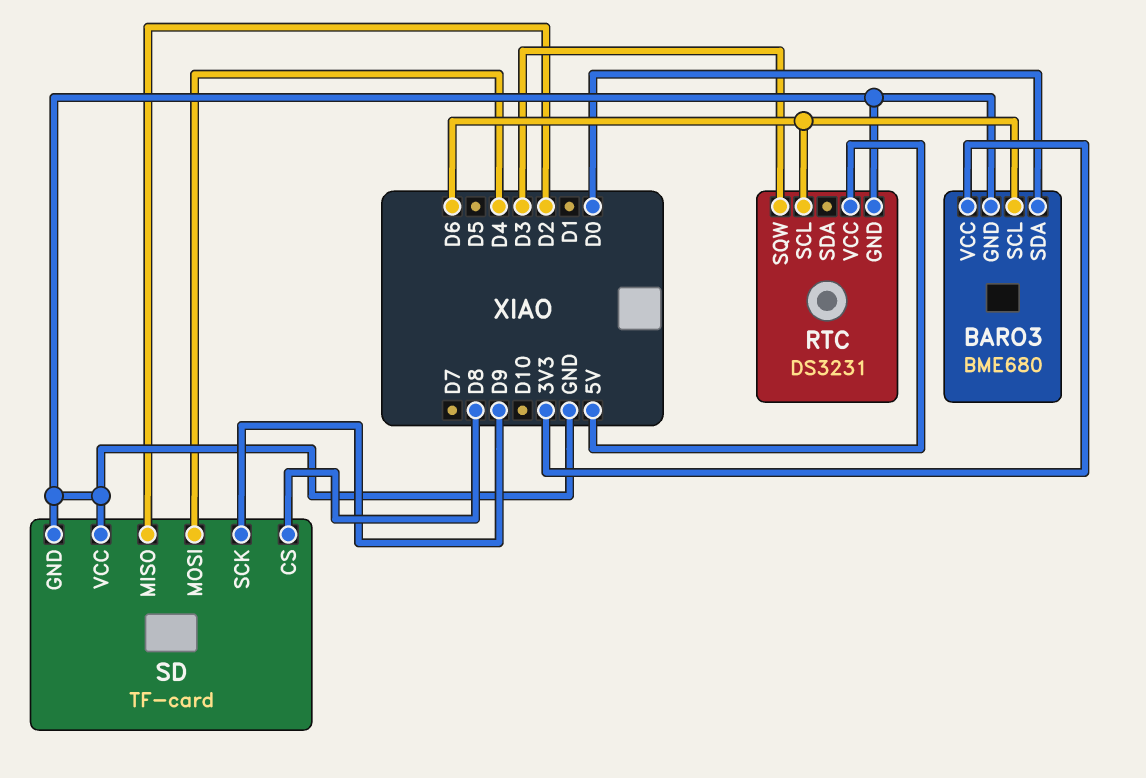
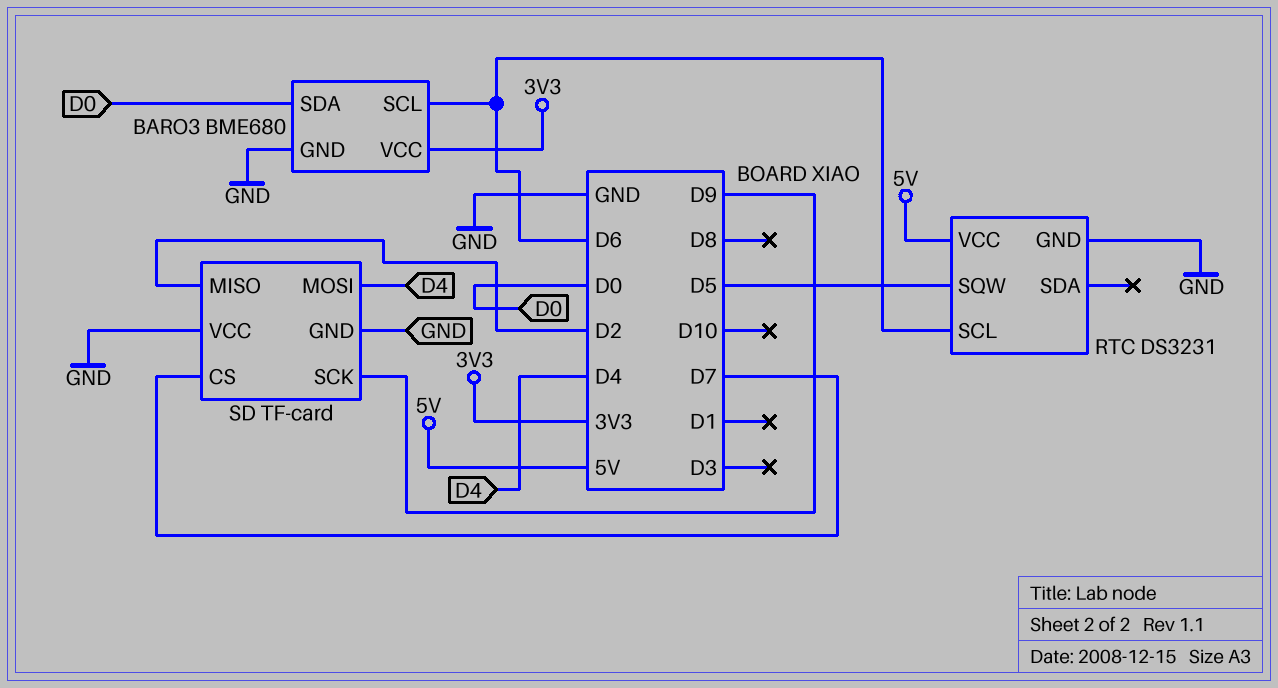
RTC pin SQW: D3 -> D5
SD pin CS: D8 -> D7

